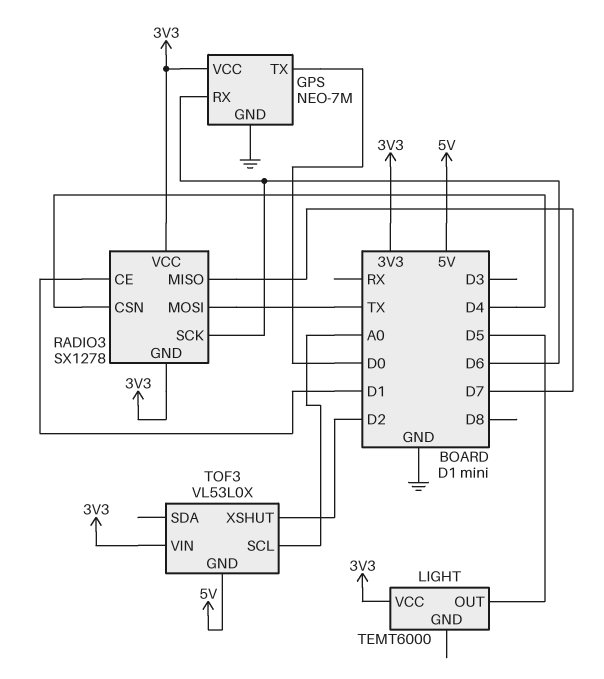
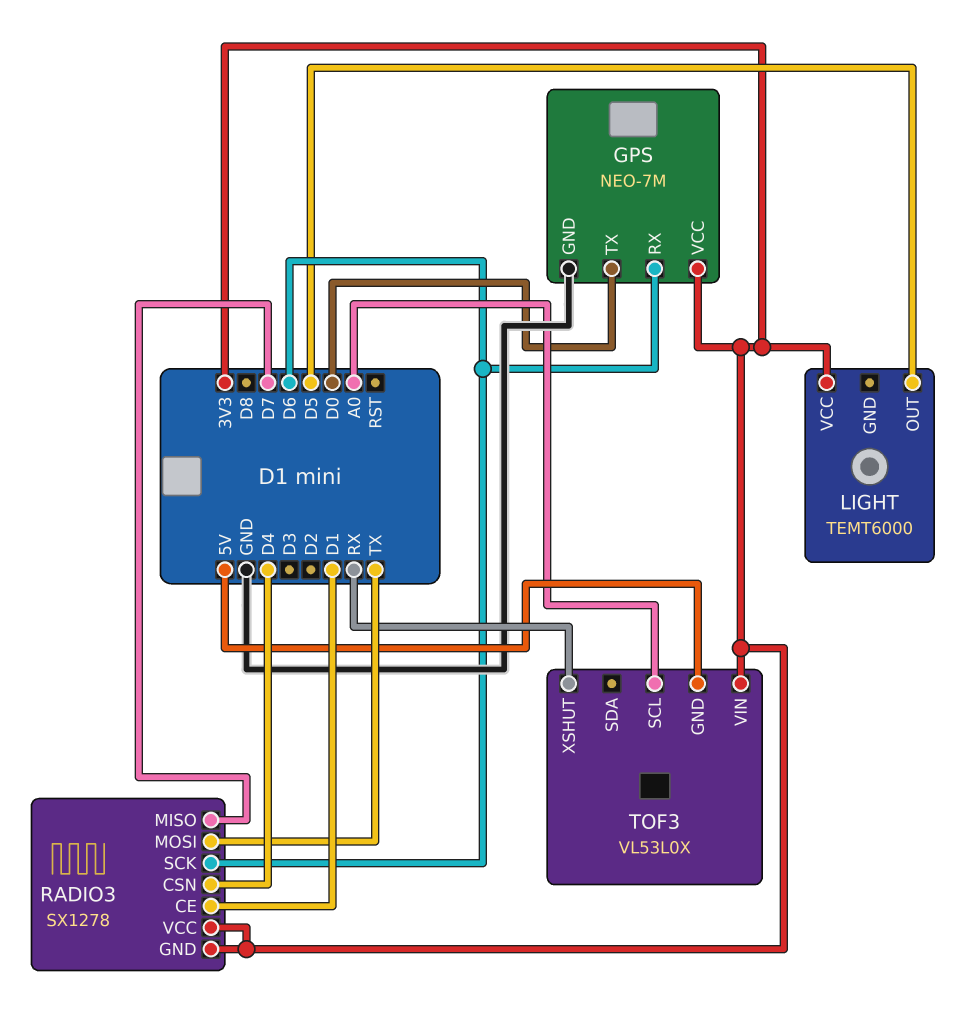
TOF3 pin XSHUT: D2 -> RX

